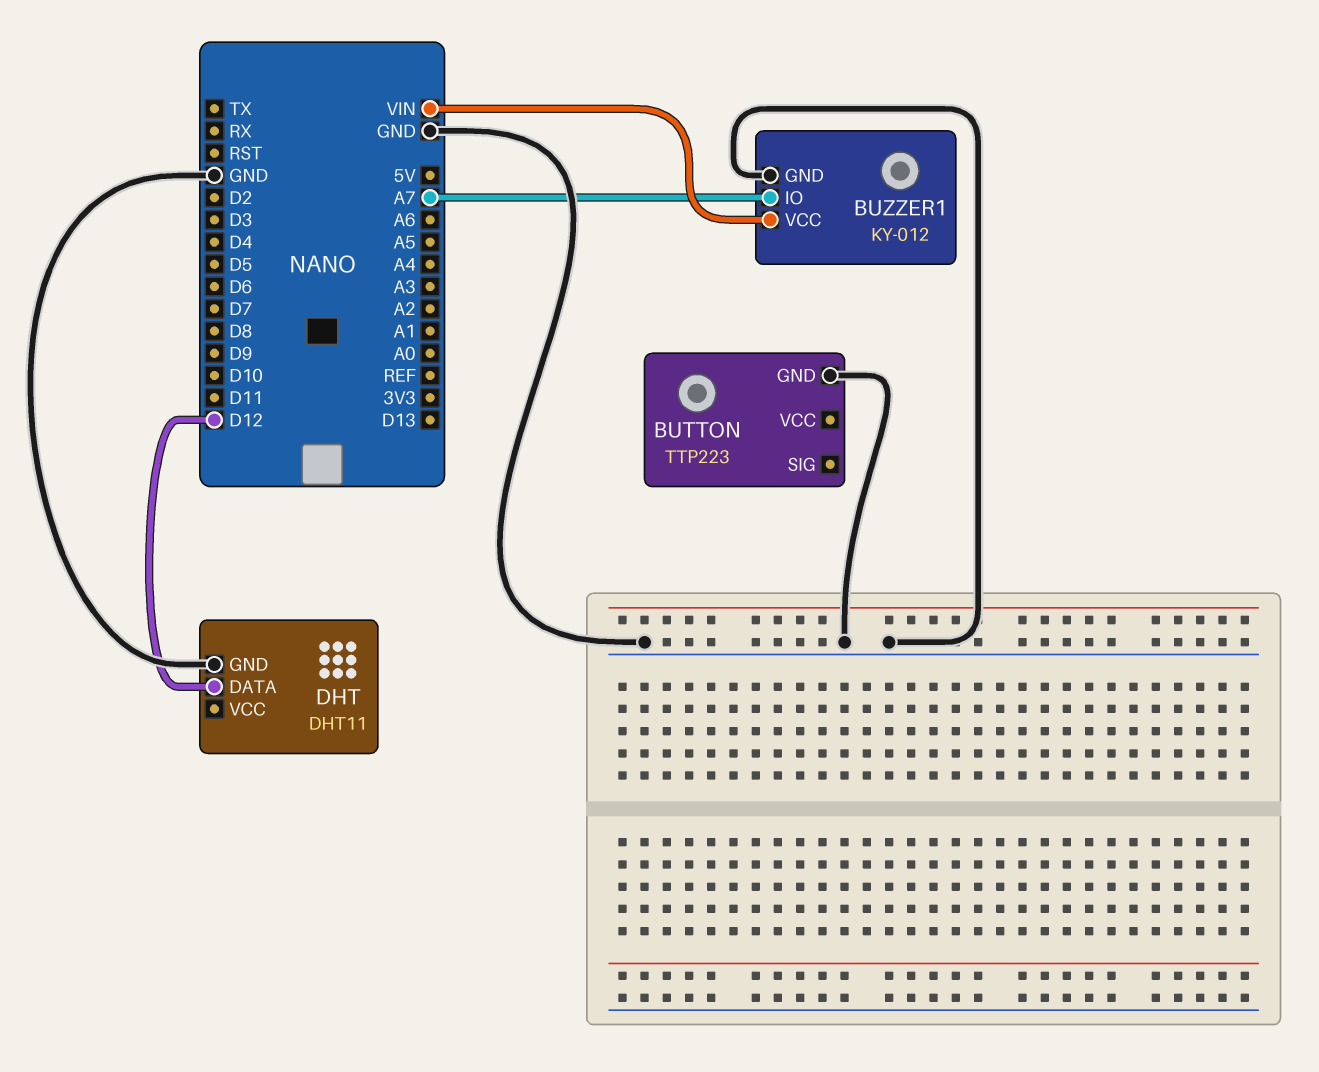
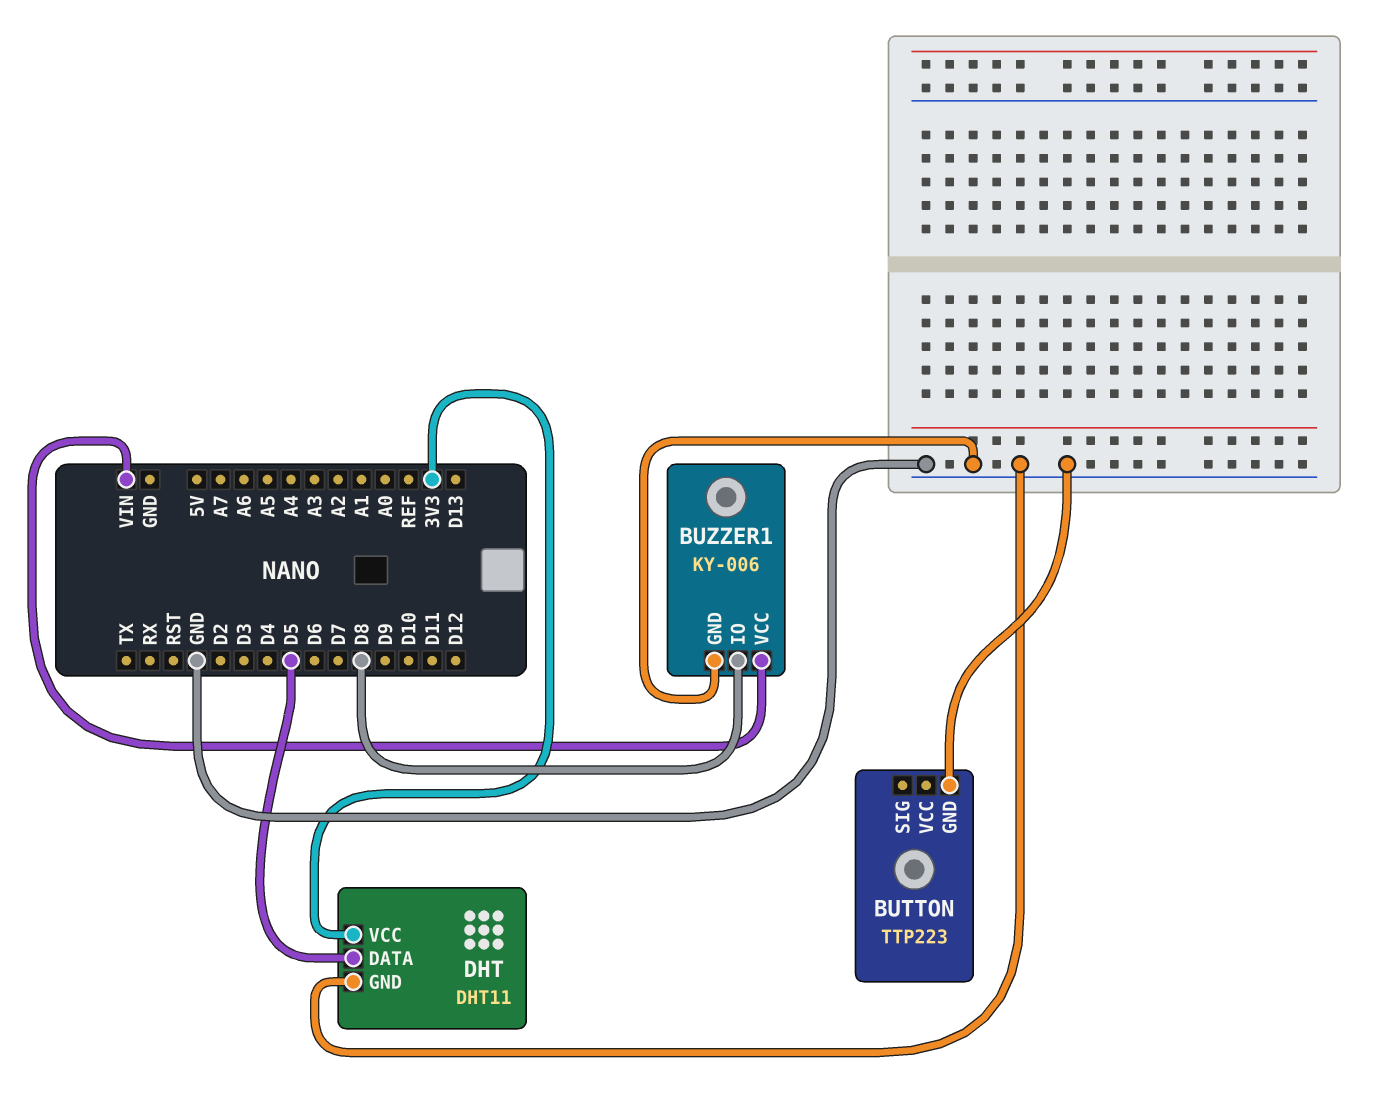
BUZZER1: KY-012 -> KY-006
BUZZER1 pin IO: A7 -> D8
DHT pin DATA: D12 -> D5
DHT pin VCC: none -> 3V3

